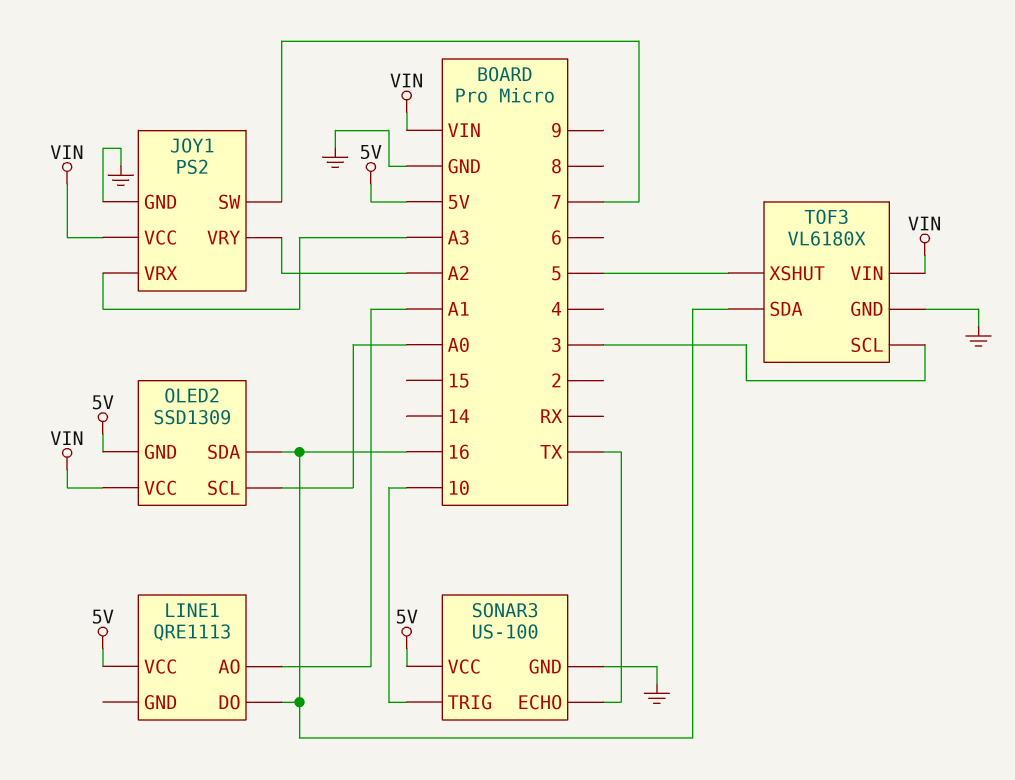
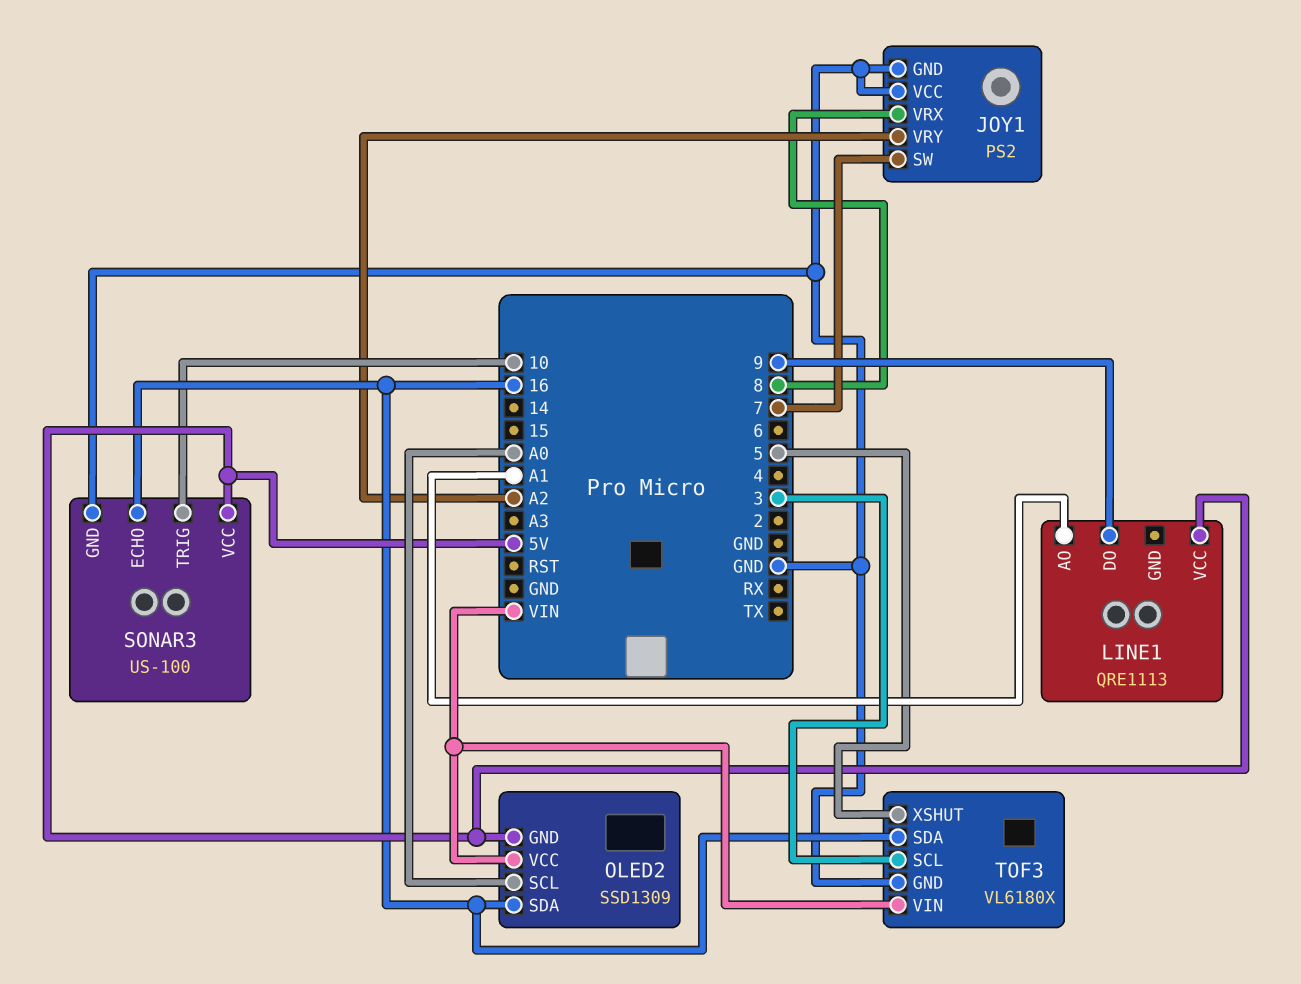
JOY1 pin VCC: VIN -> GND
JOY1 pin VRX: A3 -> 8
LINE1 pin DO: 16 -> 9
SONAR3 pin ECHO: TX -> 16

